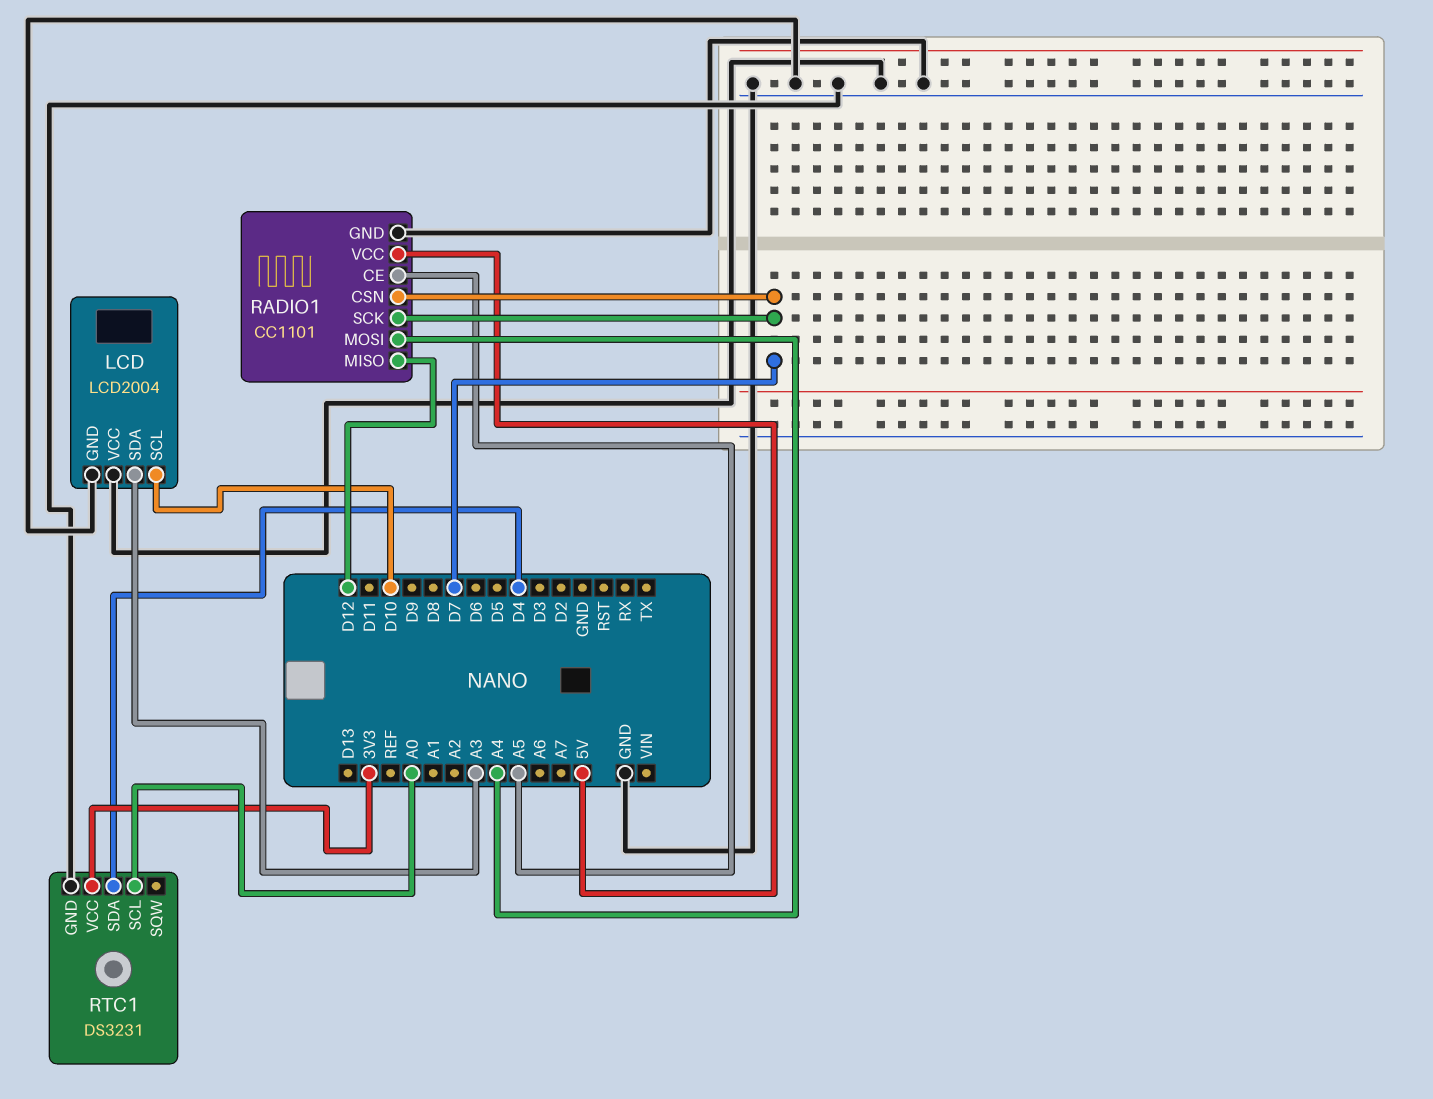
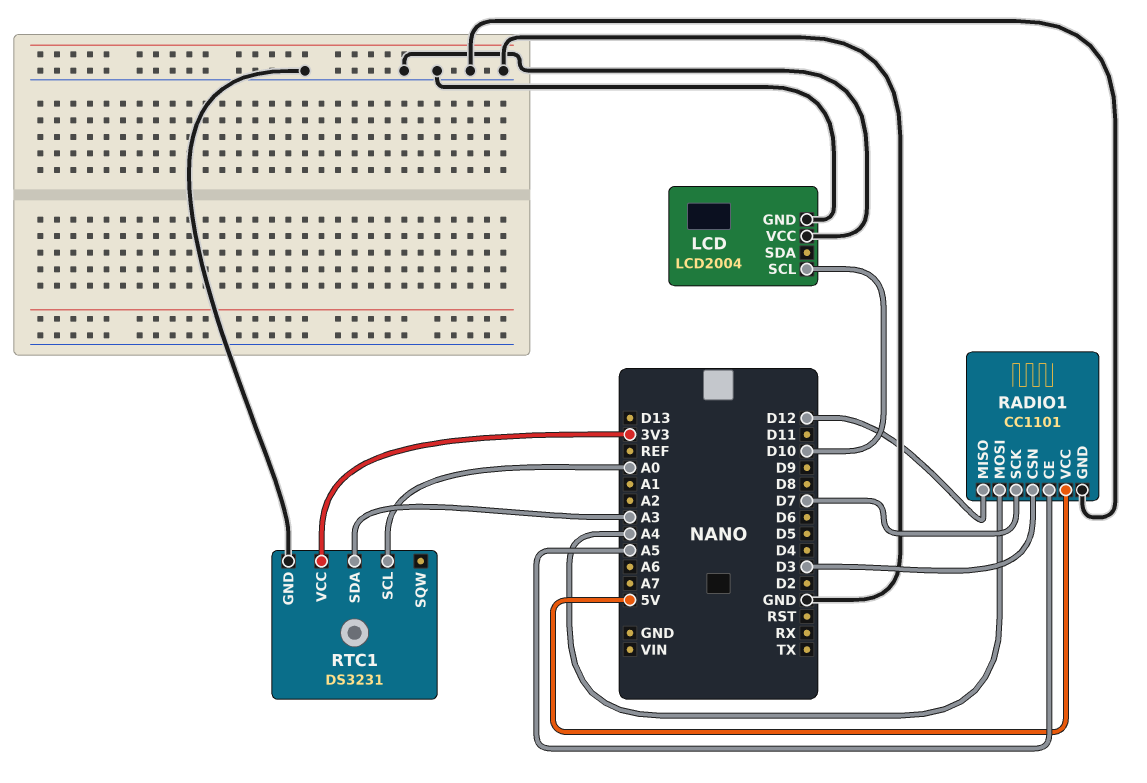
LCD pin SDA: A3 -> none
RADIO1 pin CSN: D7 -> D3
RTC1 pin SDA: D4 -> A3

